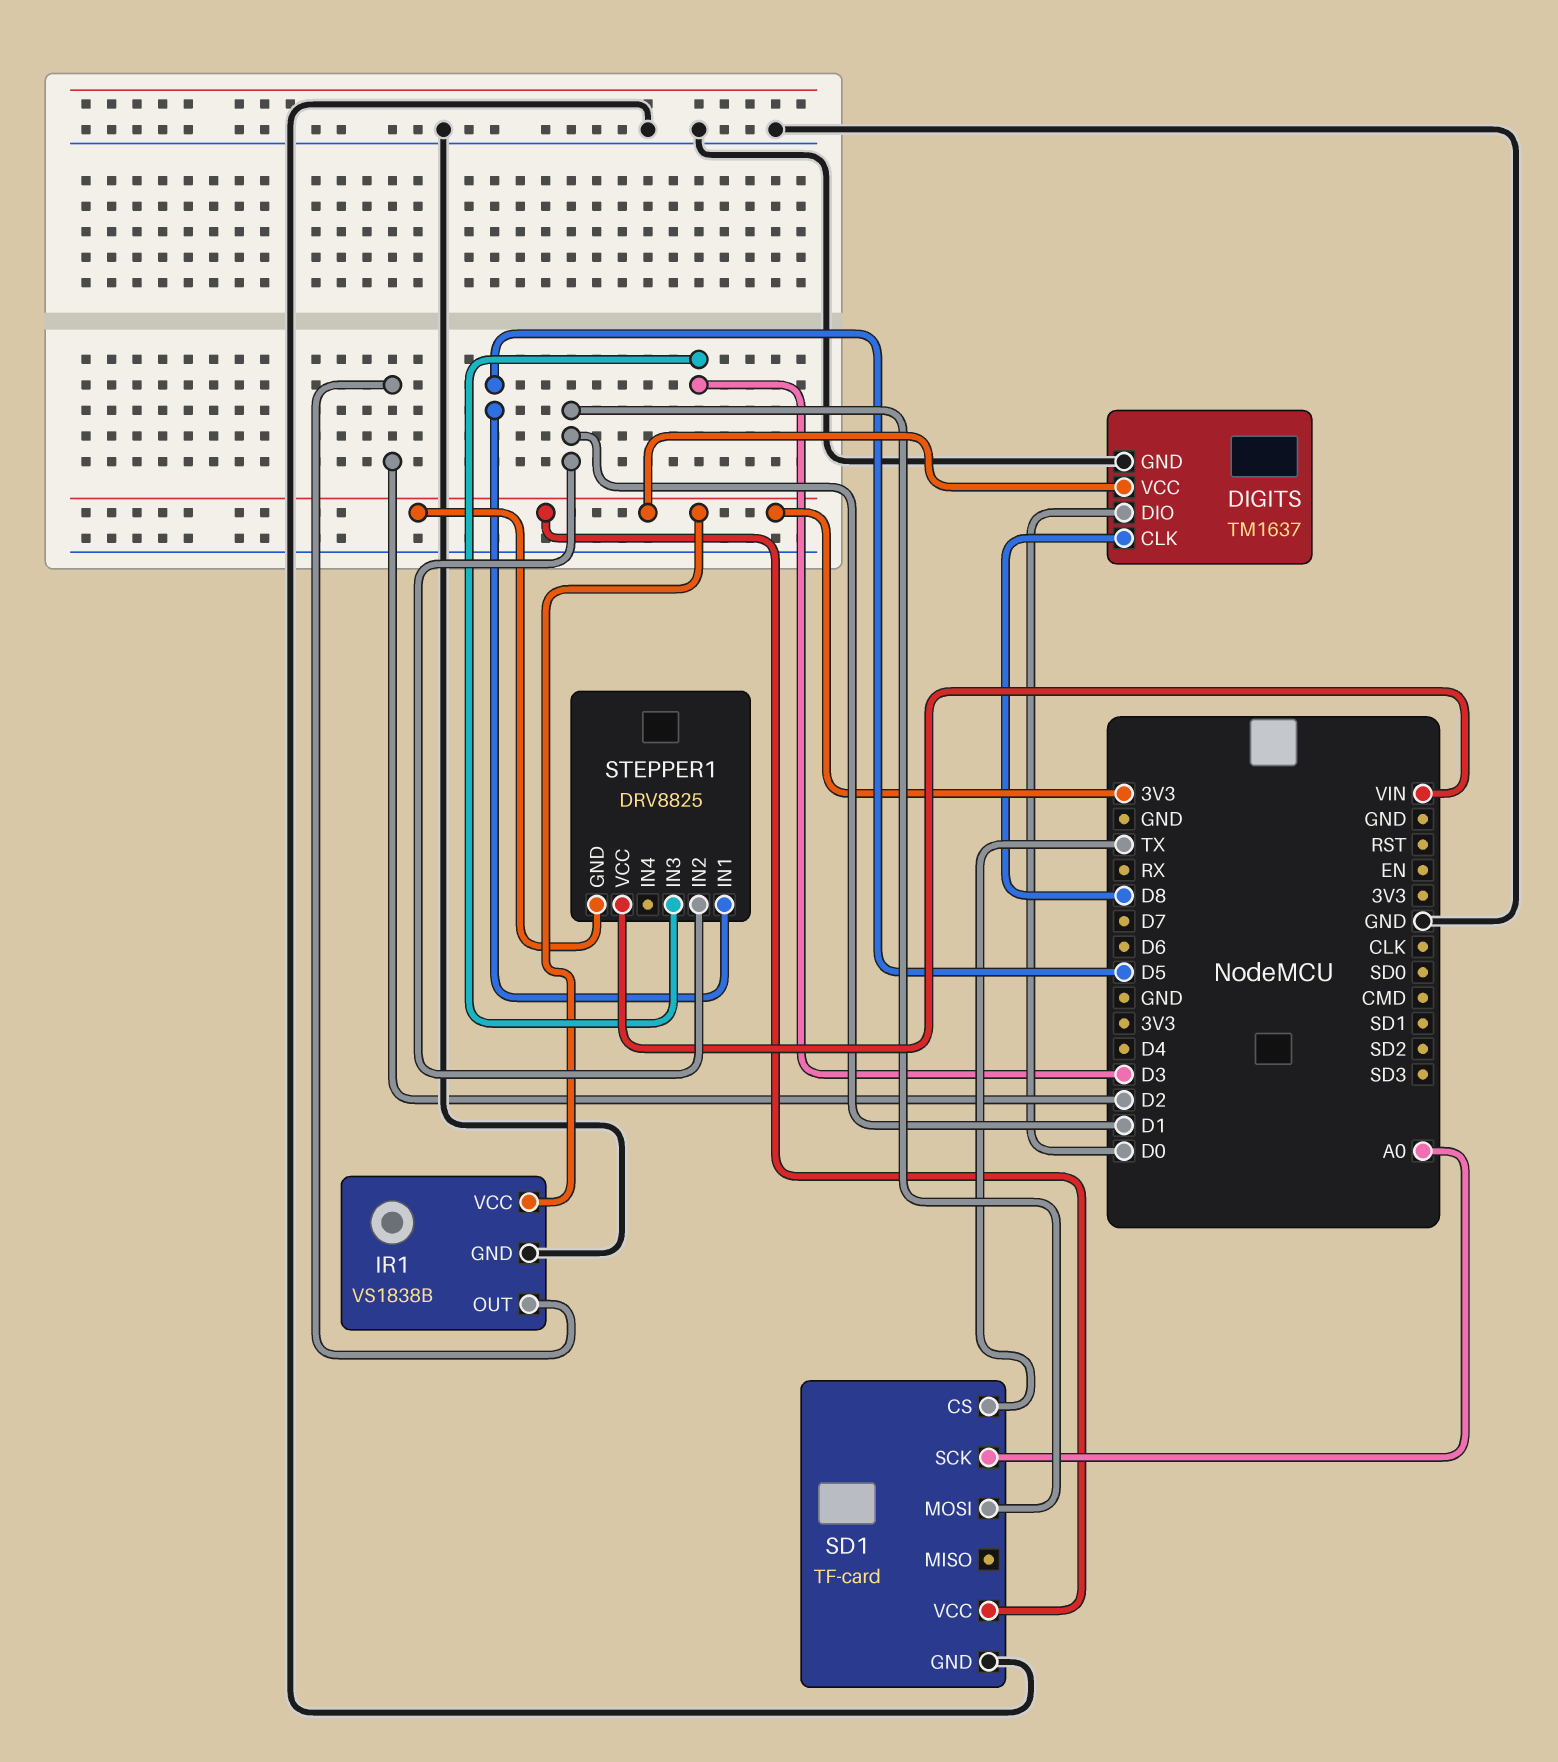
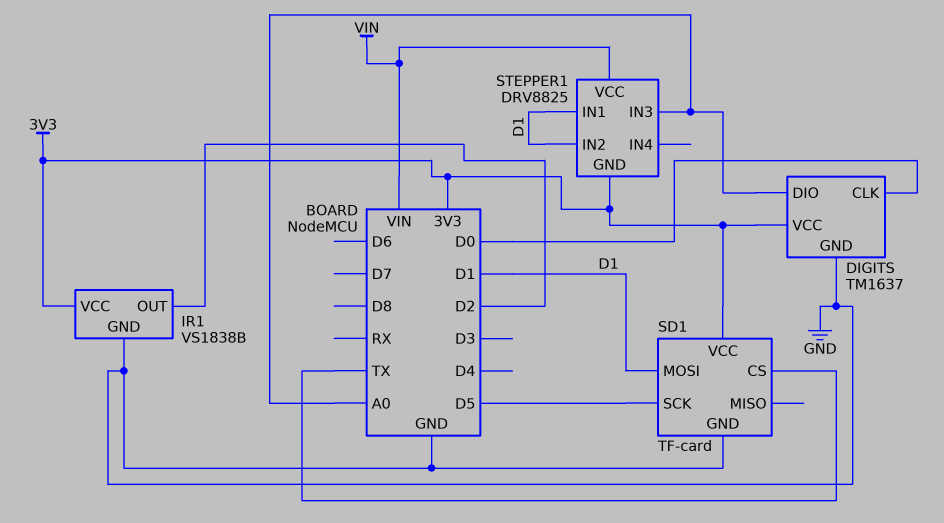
DIGITS pin CLK: D8 -> D0
DIGITS pin DIO: D0 -> A0
SD1 pin SCK: A0 -> D5
STEPPER1 pin IN1: D5 -> D1
STEPPER1 pin IN3: D3 -> A0

